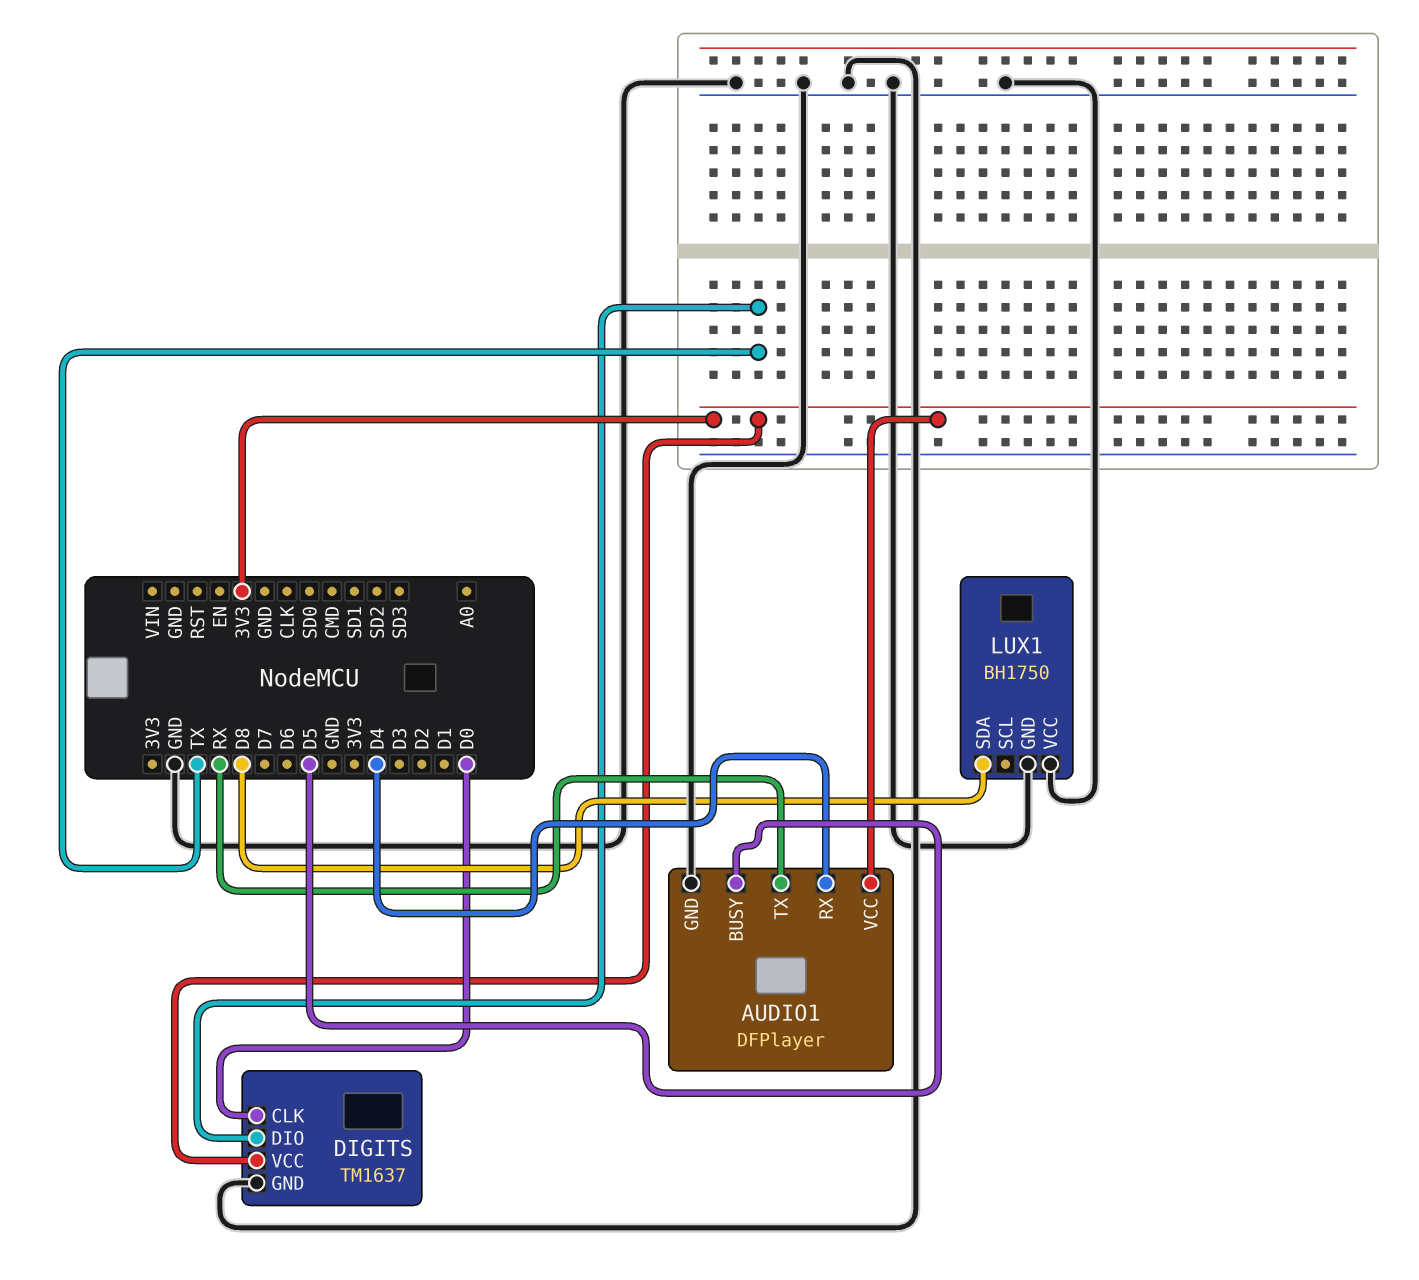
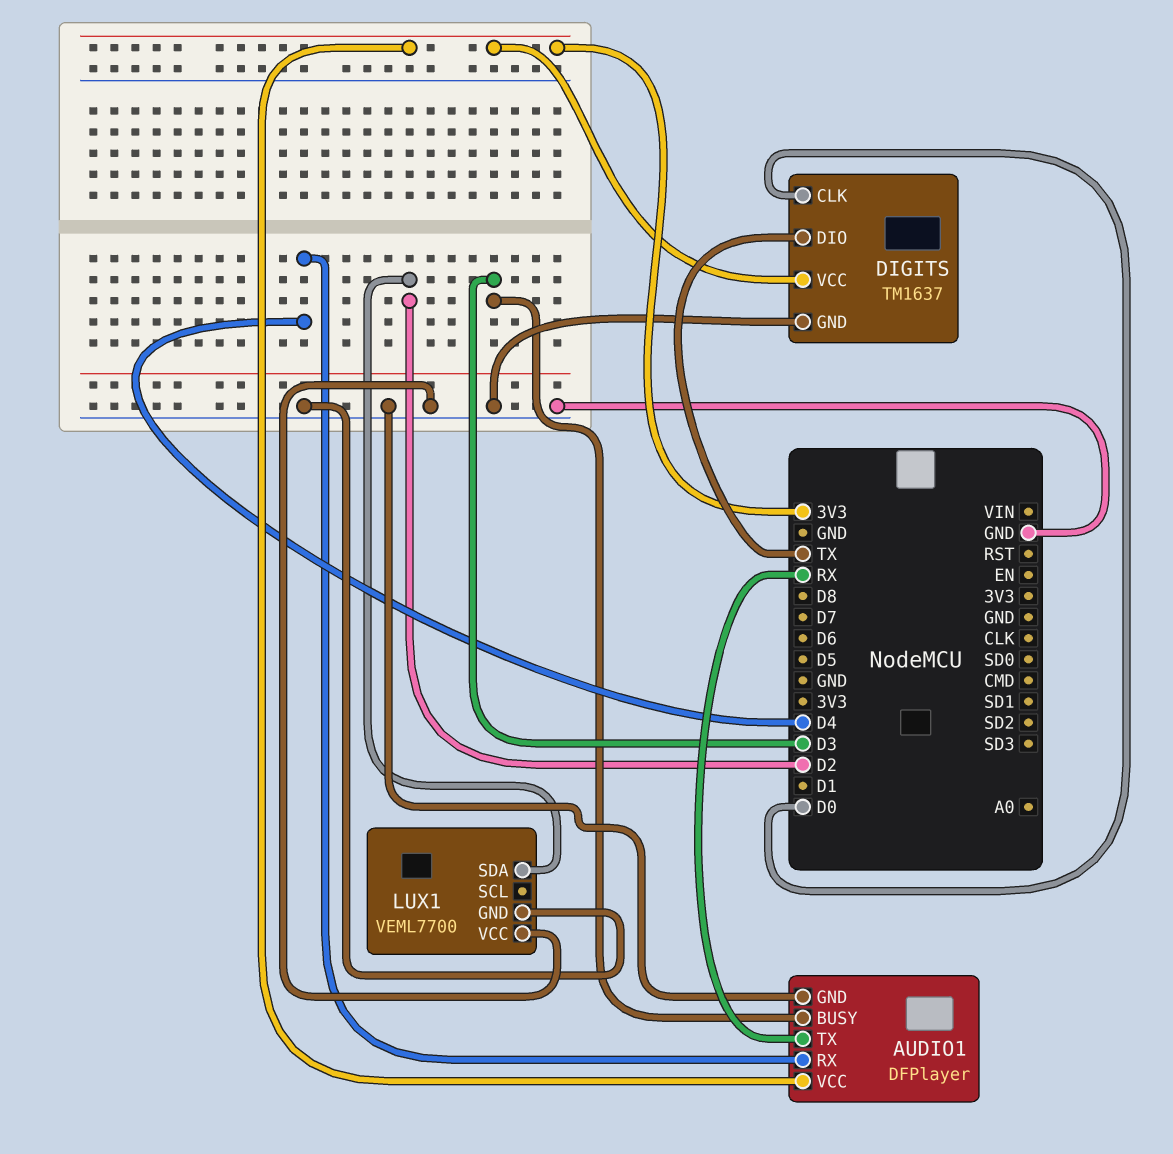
AUDIO1 pin BUSY: D5 -> D3
LUX1: BH1750 -> VEML7700
LUX1 pin SDA: D8 -> D2

